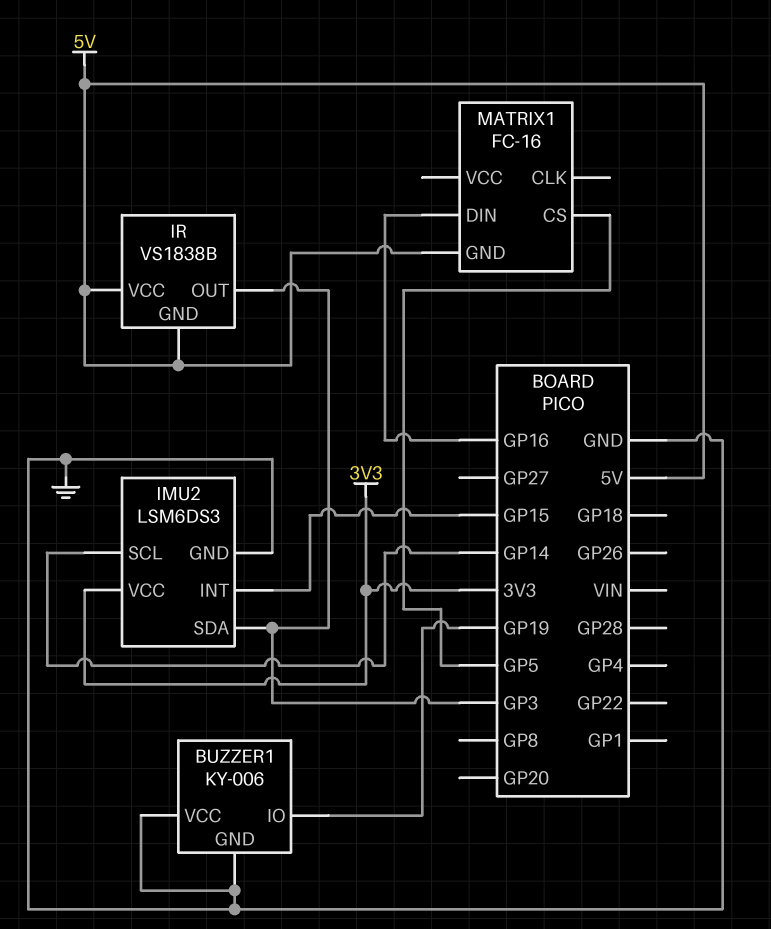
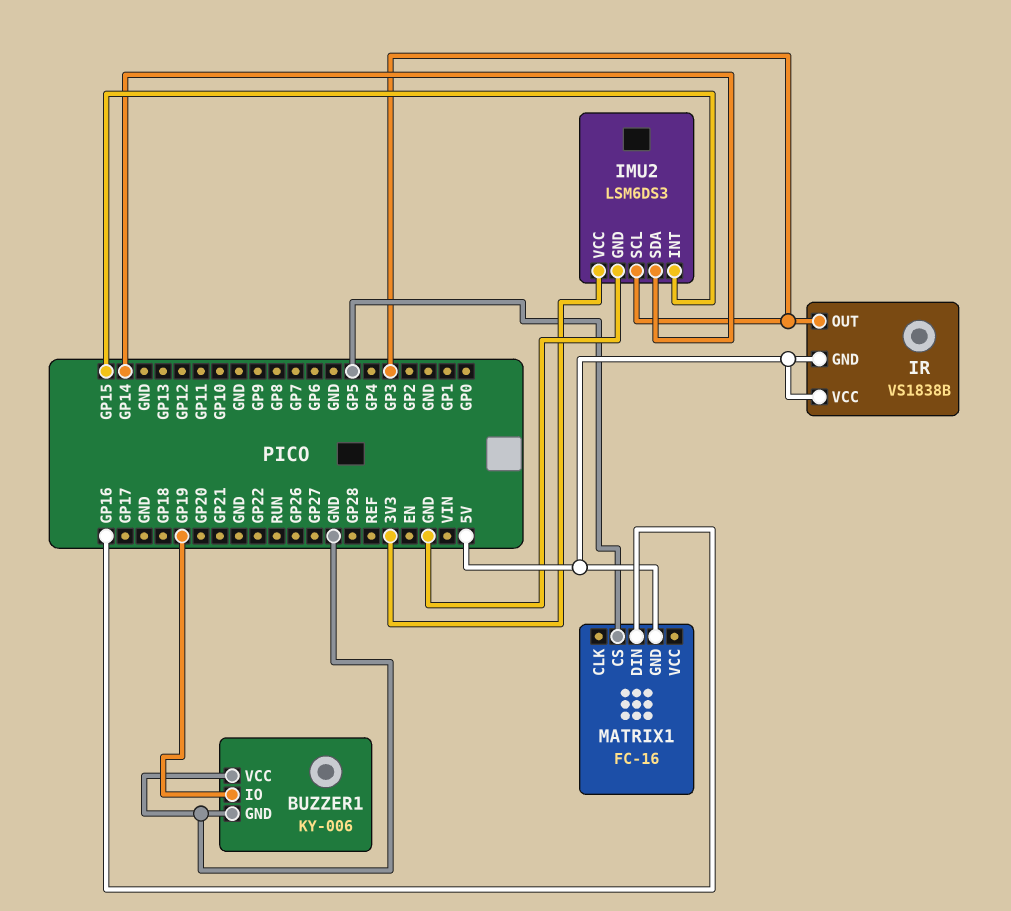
IMU2 pin SCL: GP14 -> GP3
IMU2 pin SDA: GP3 -> GP14

